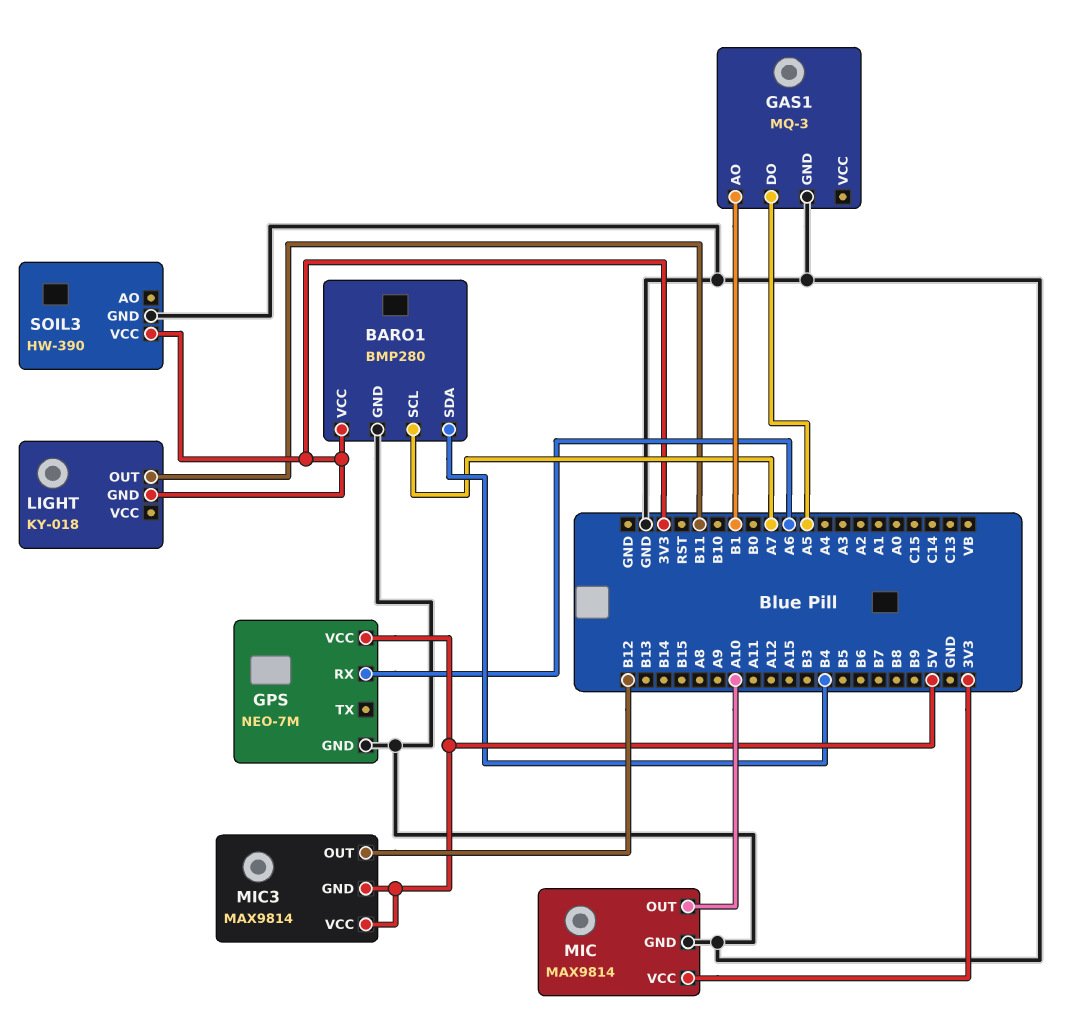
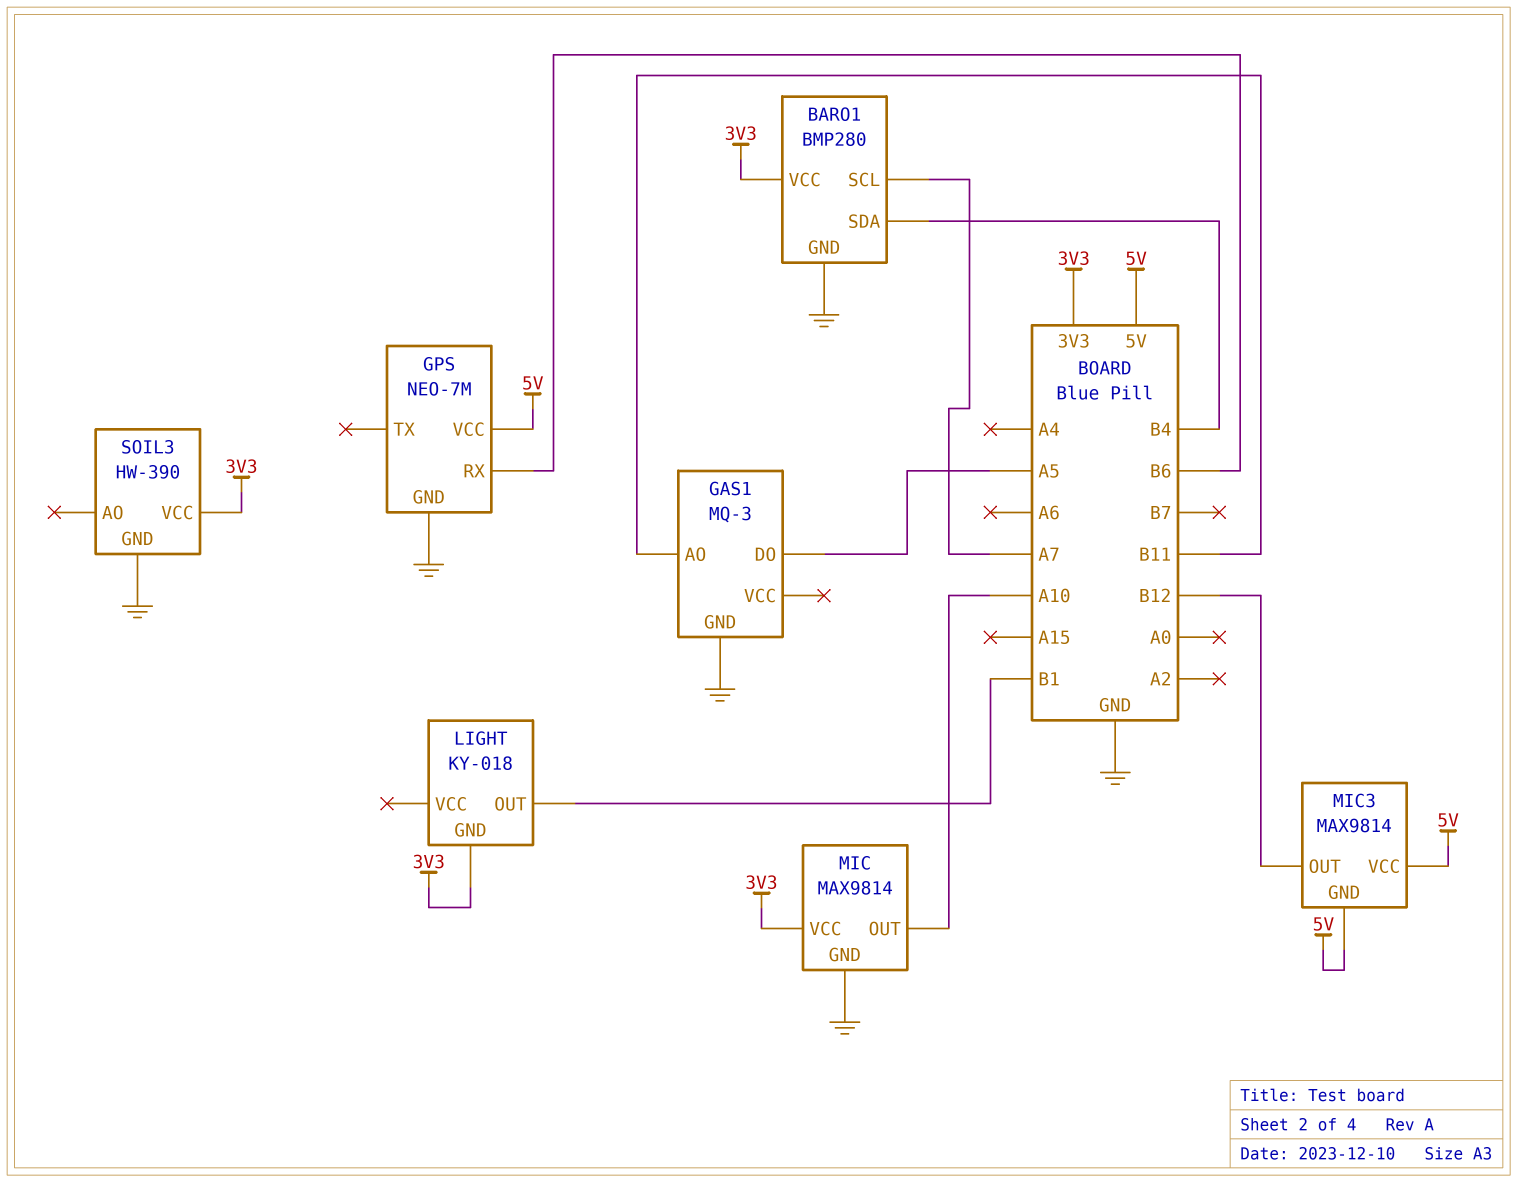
GAS1 pin AO: B1 -> B11
GPS pin RX: A6 -> B6
LIGHT pin OUT: B11 -> B1

